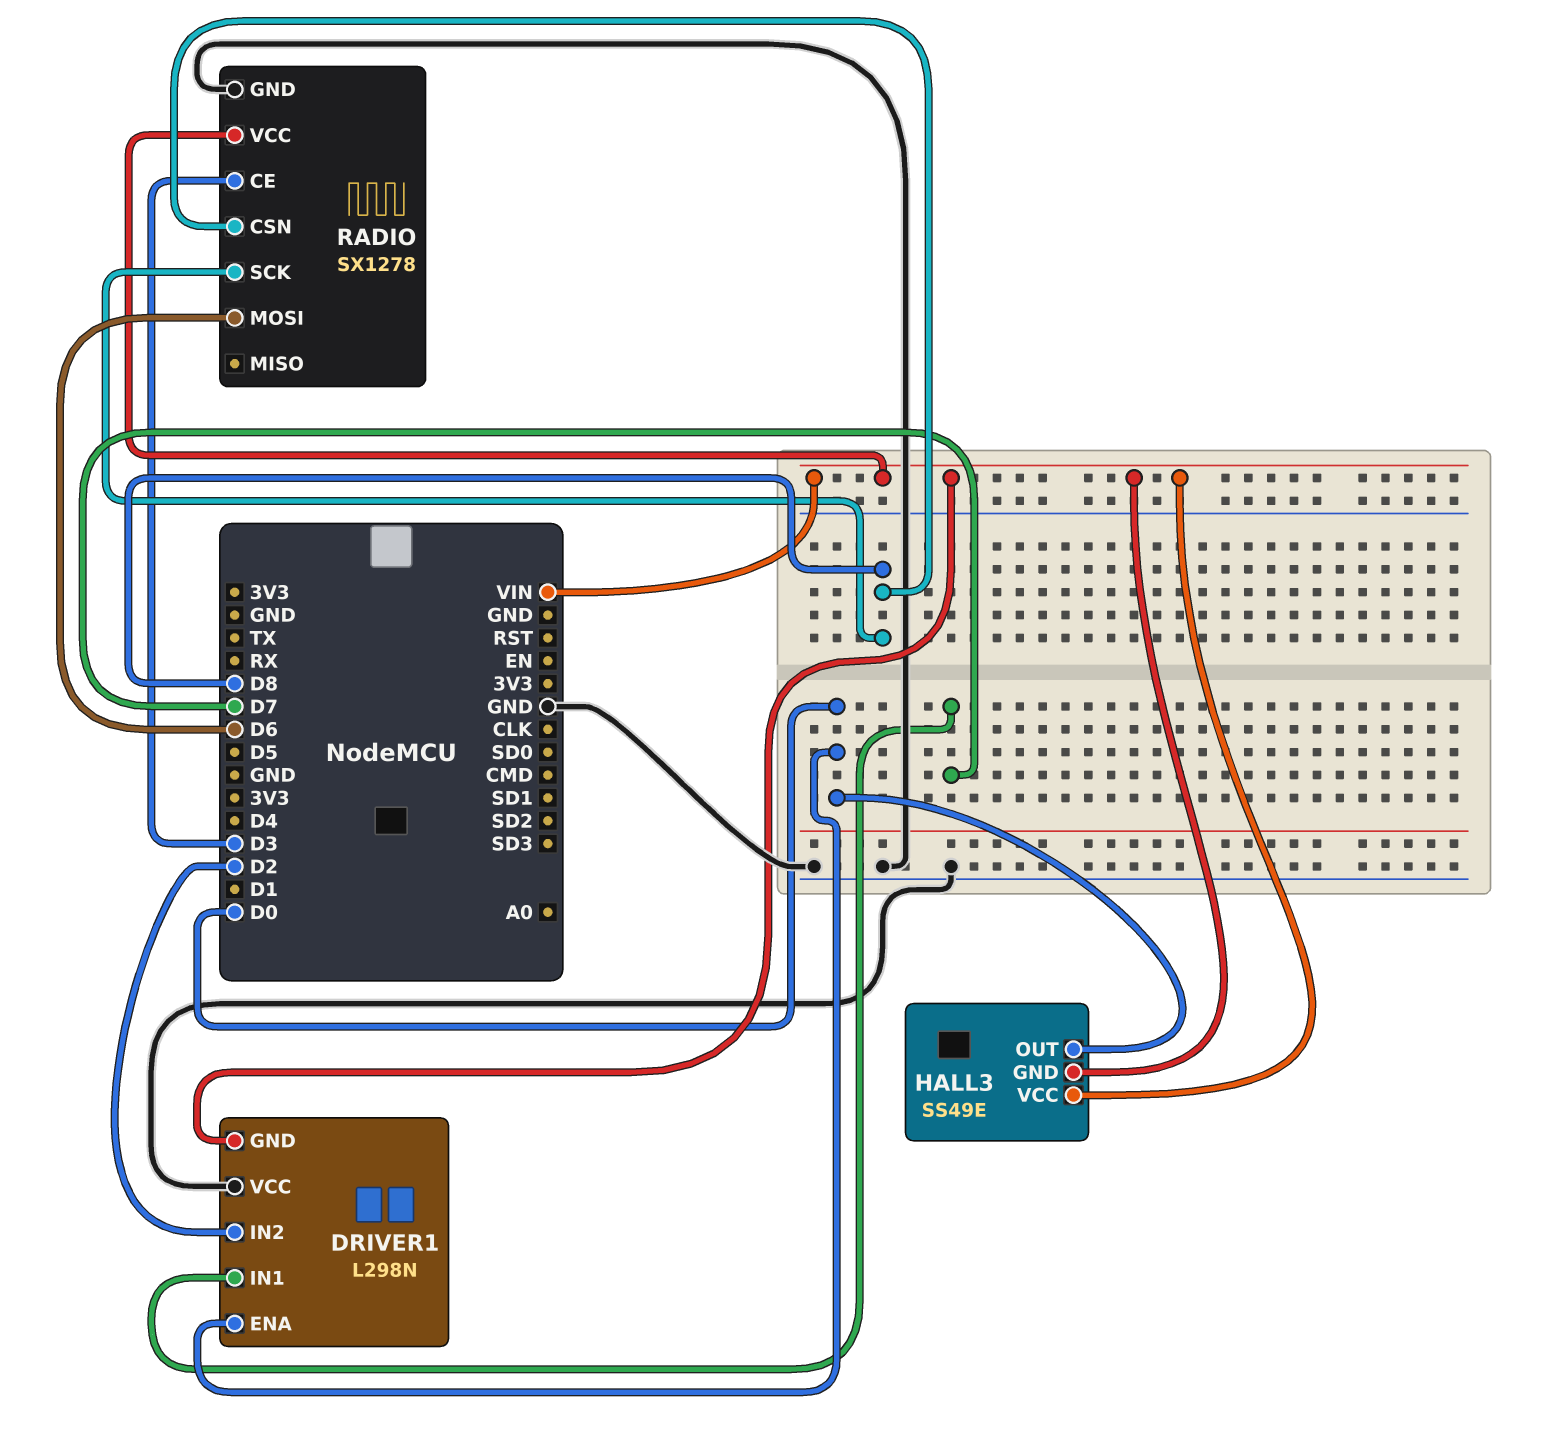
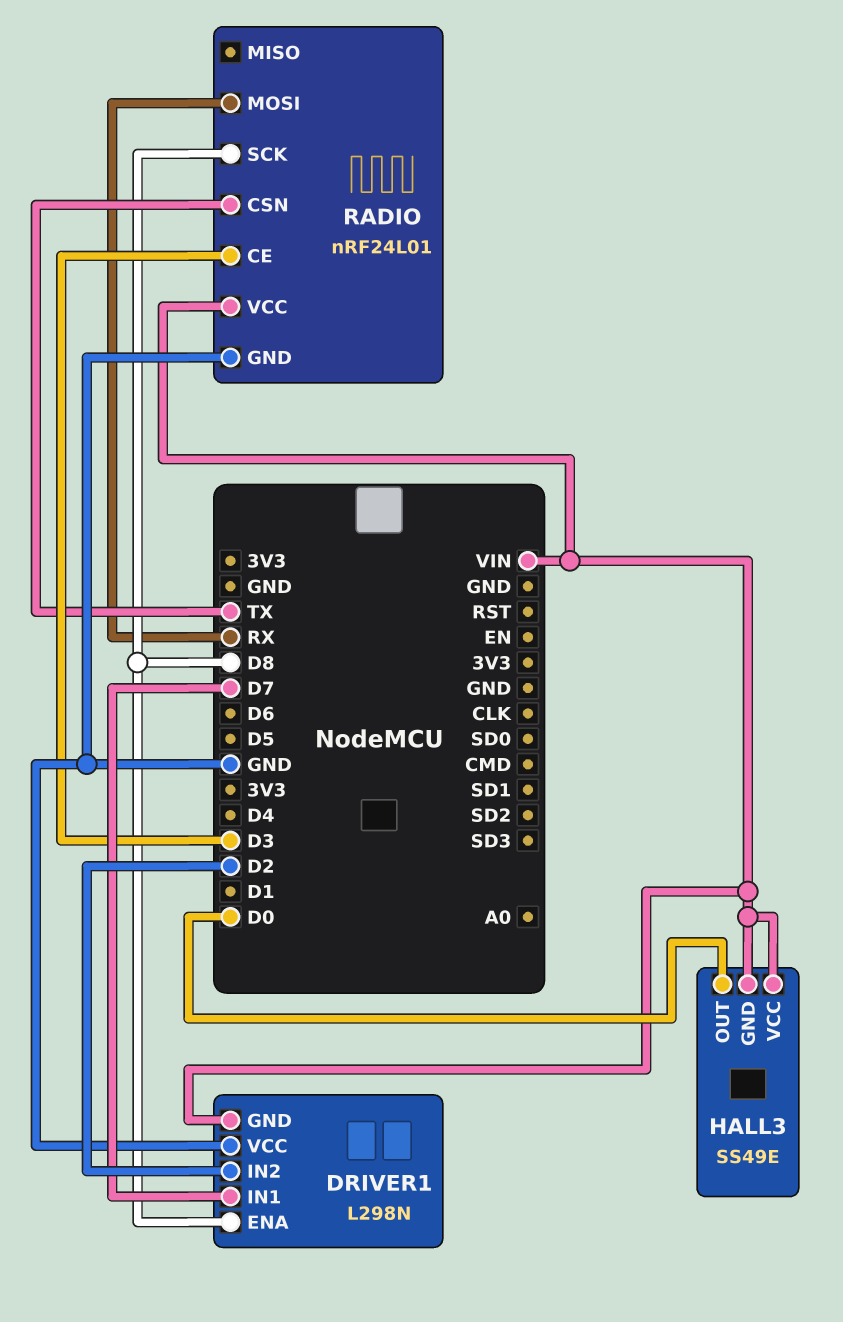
DRIVER1 pin ENA: D0 -> D8
RADIO: SX1278 -> nRF24L01
RADIO pin CSN: D8 -> TX
RADIO pin MOSI: D6 -> RX

